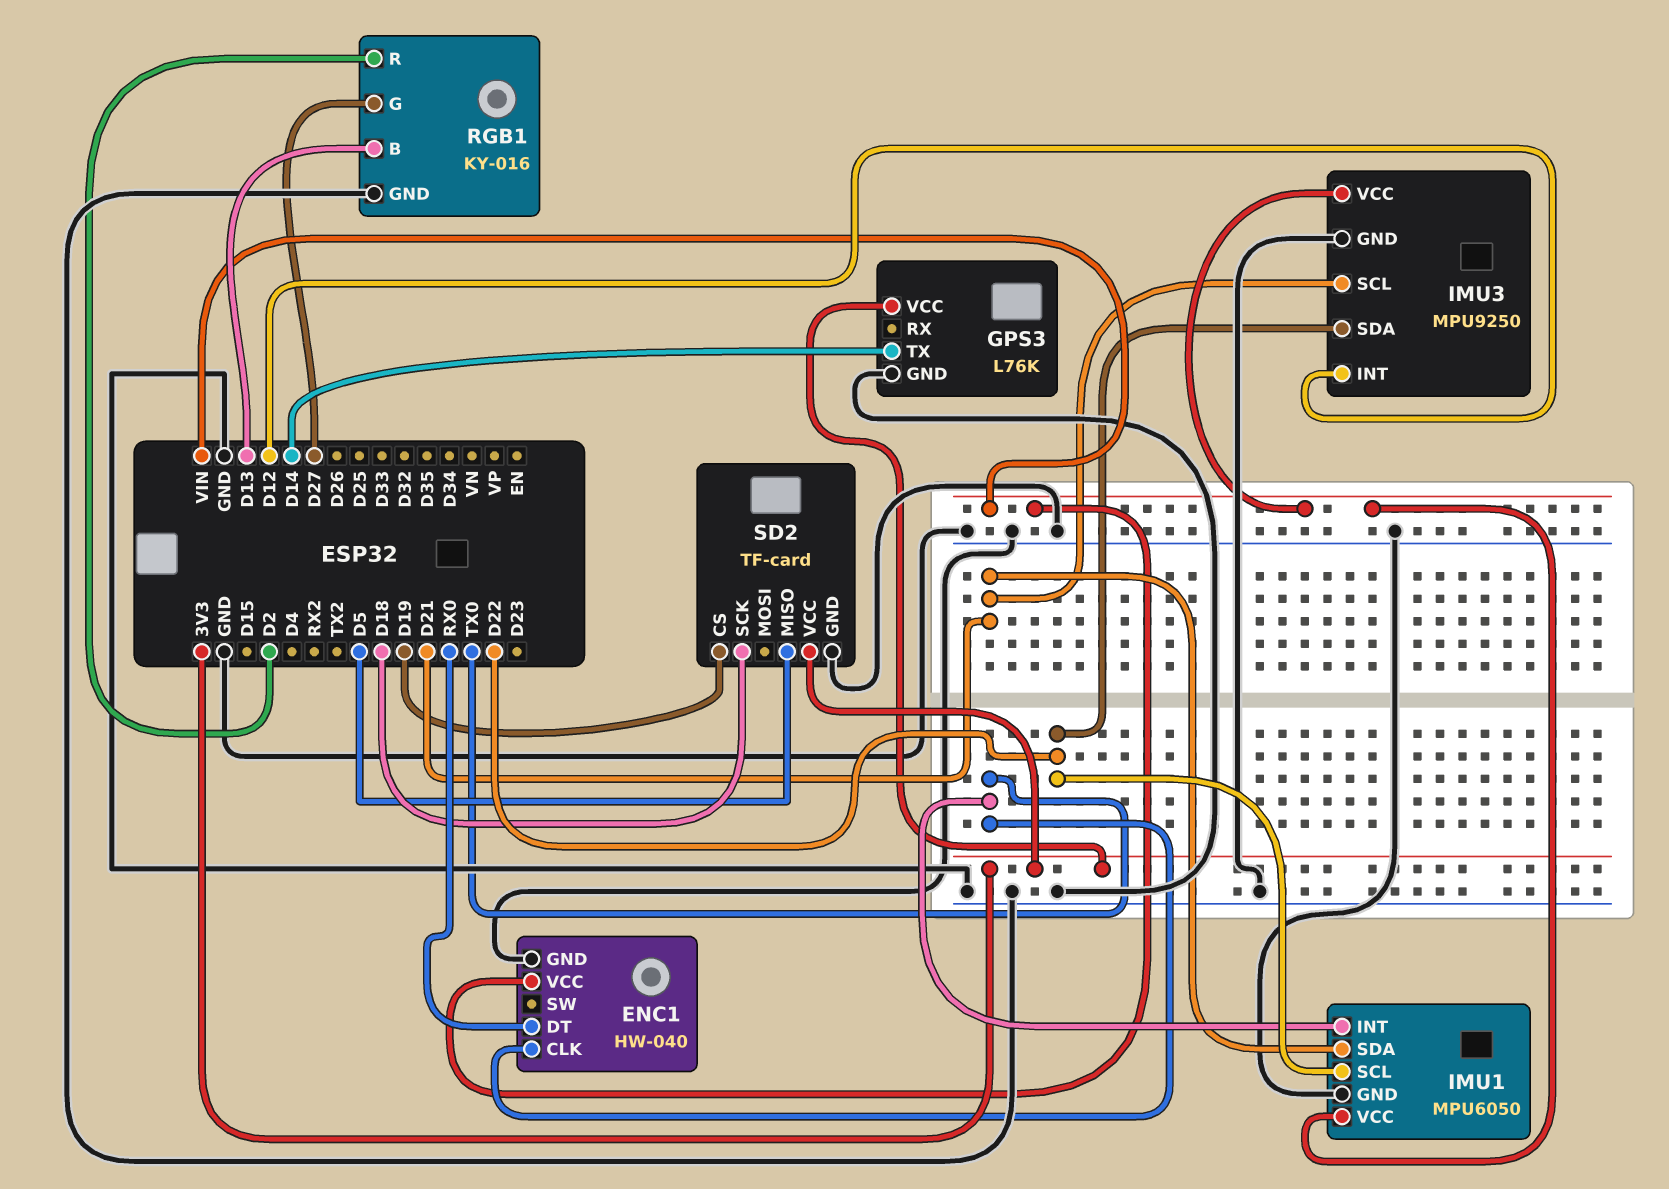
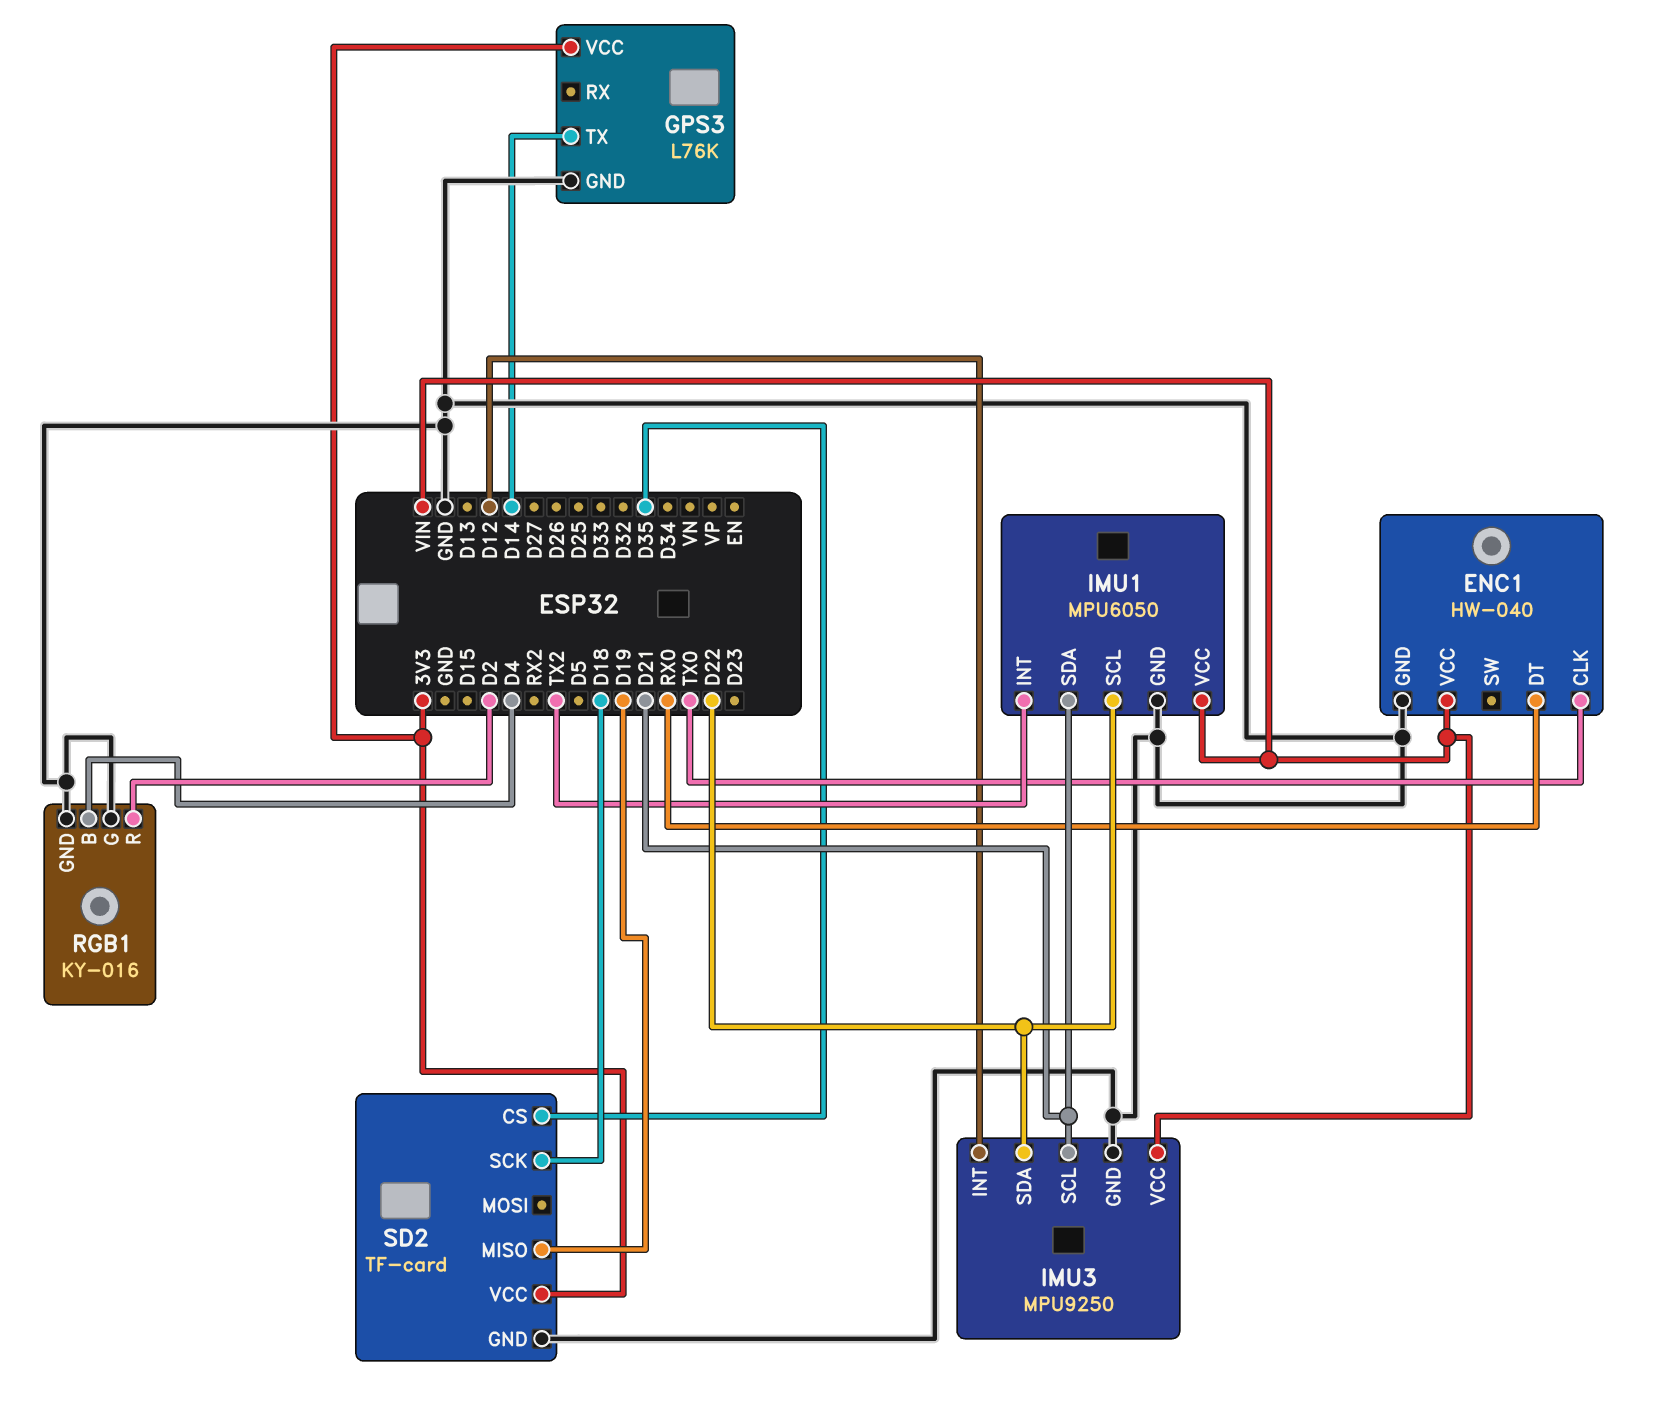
IMU1 pin INT: TX0 -> TX2
RGB1 pin B: D13 -> D4
RGB1 pin G: D27 -> GND
SD2 pin CS: D19 -> D35
SD2 pin MISO: D5 -> D19

